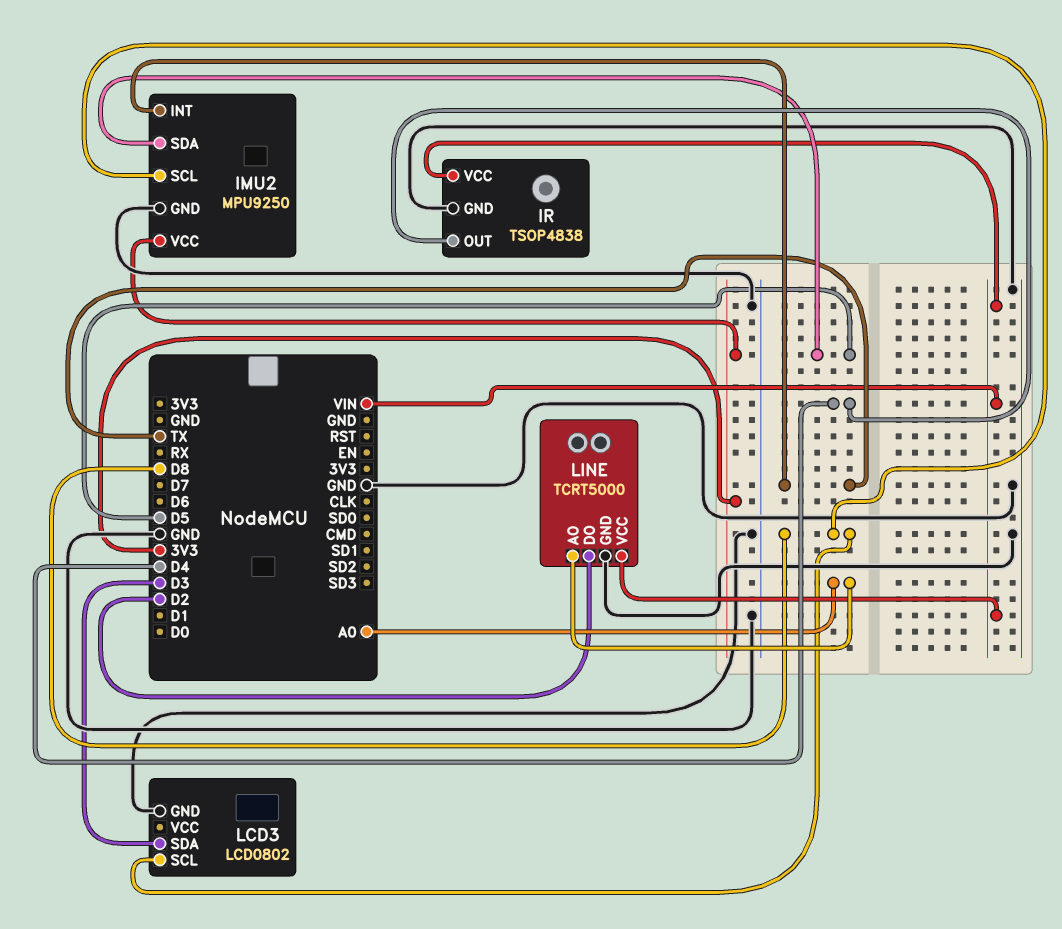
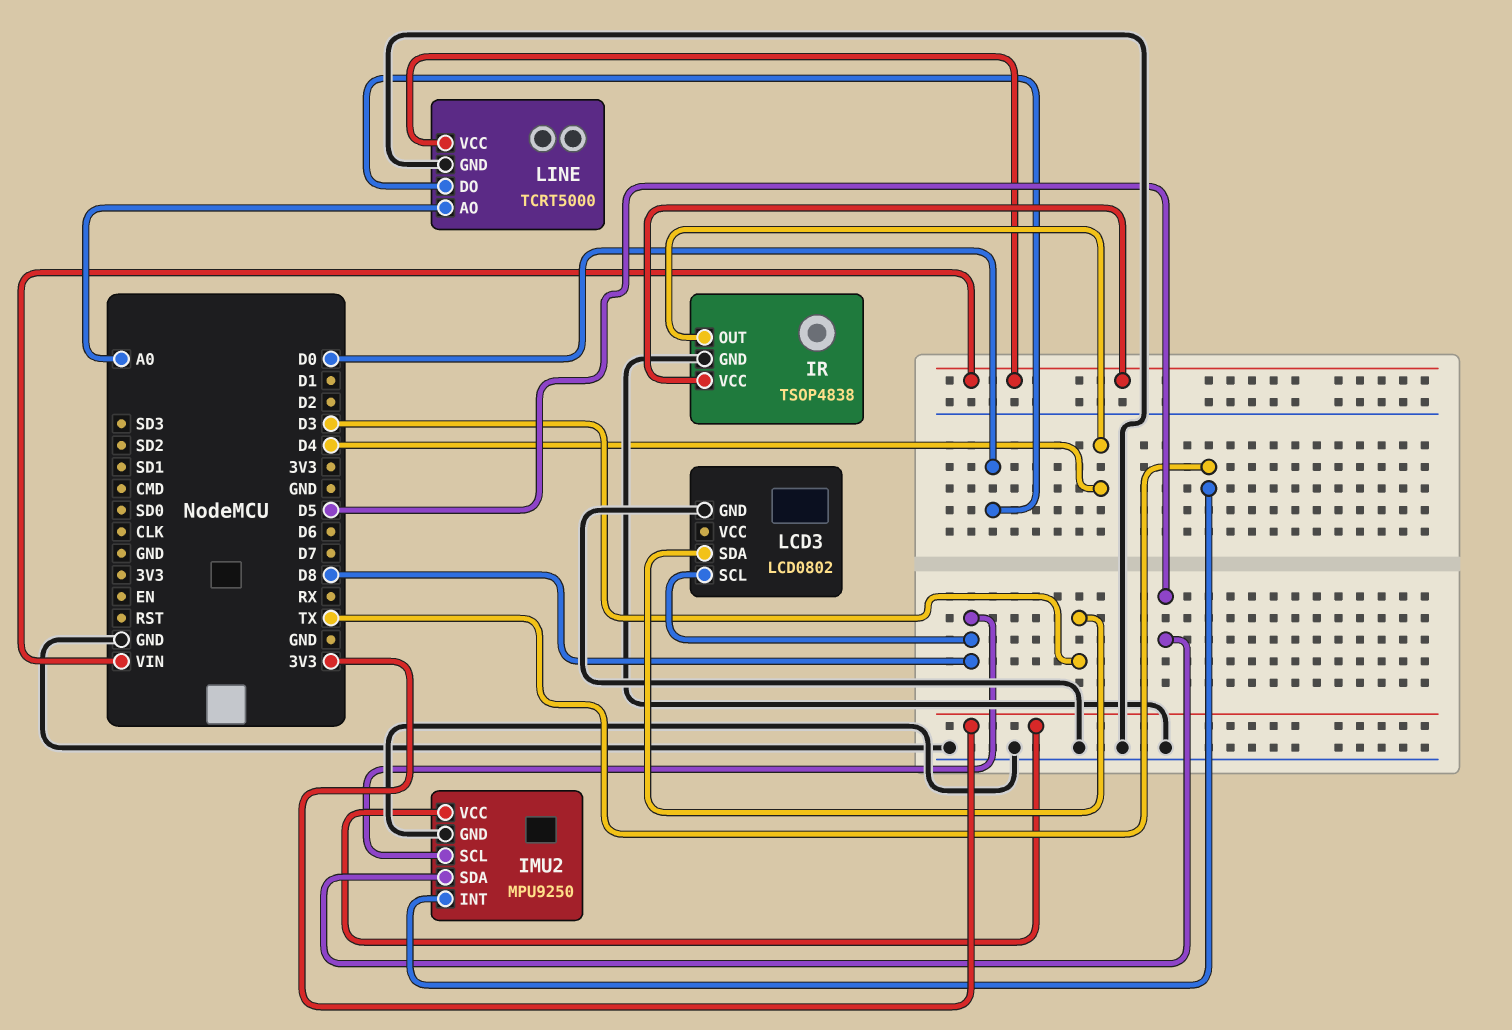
LINE pin DO: D2 -> D0

